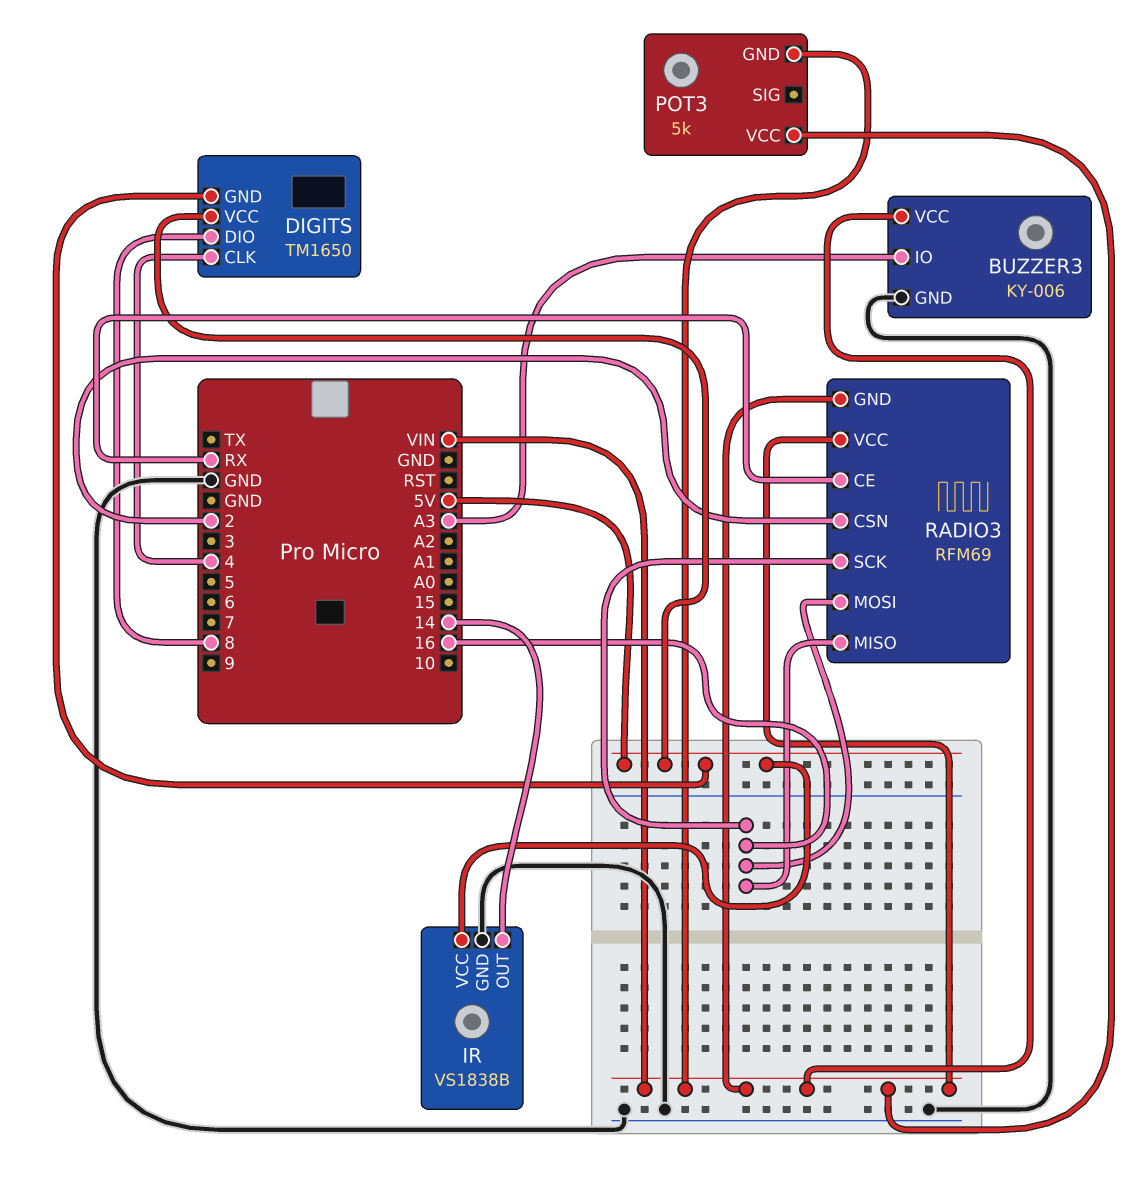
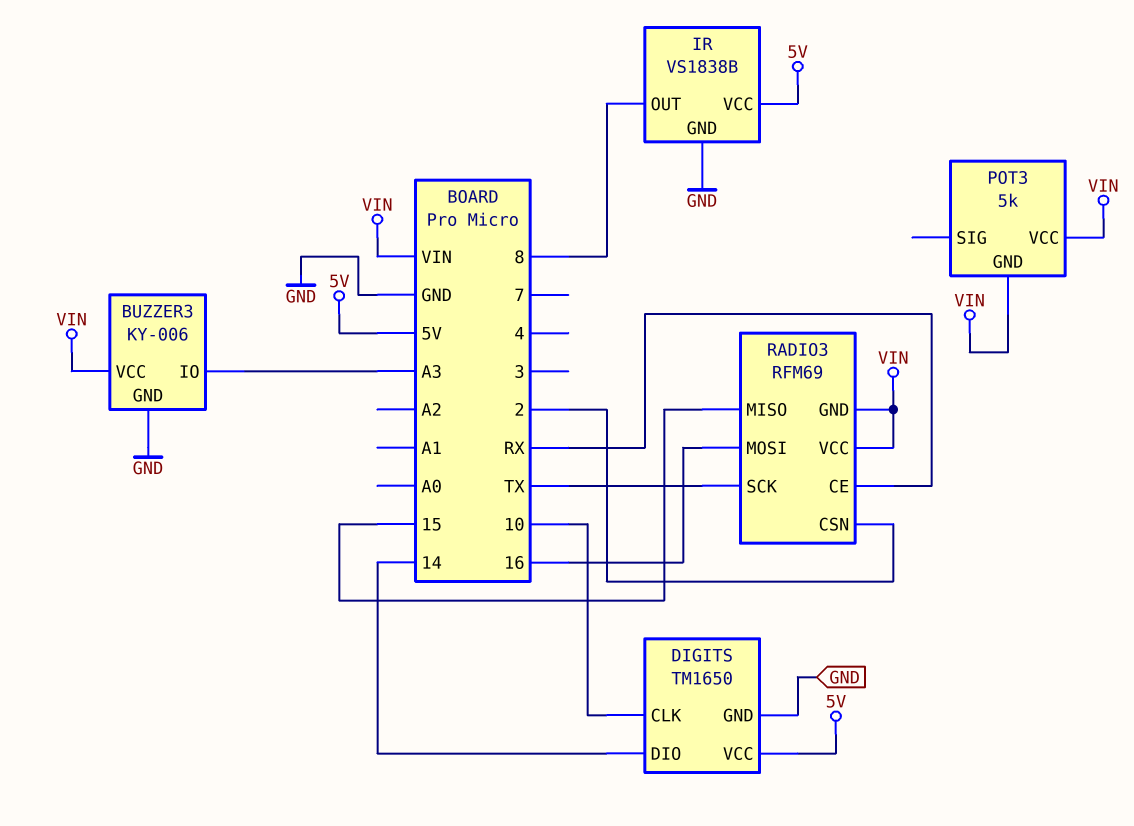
DIGITS pin CLK: 4 -> 10
DIGITS pin DIO: 8 -> 14
DIGITS pin GND: 5V -> GND
IR pin OUT: 14 -> 8
RADIO3 pin MISO: 16 -> 15
RADIO3 pin SCK: 16 -> TX

